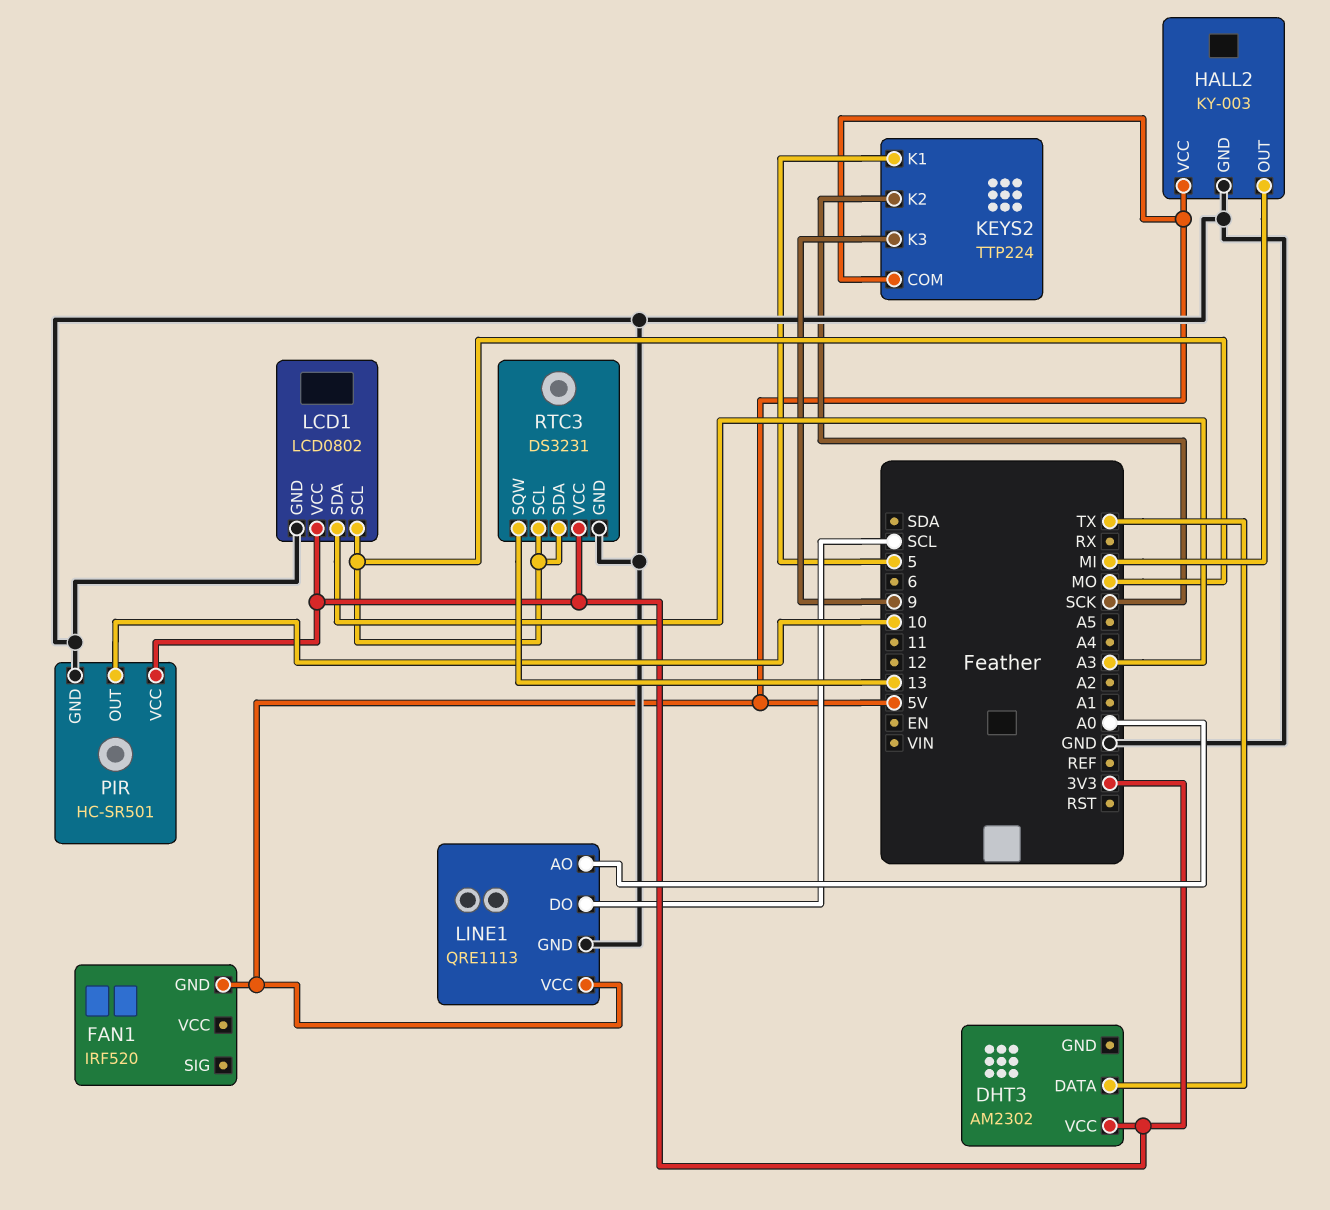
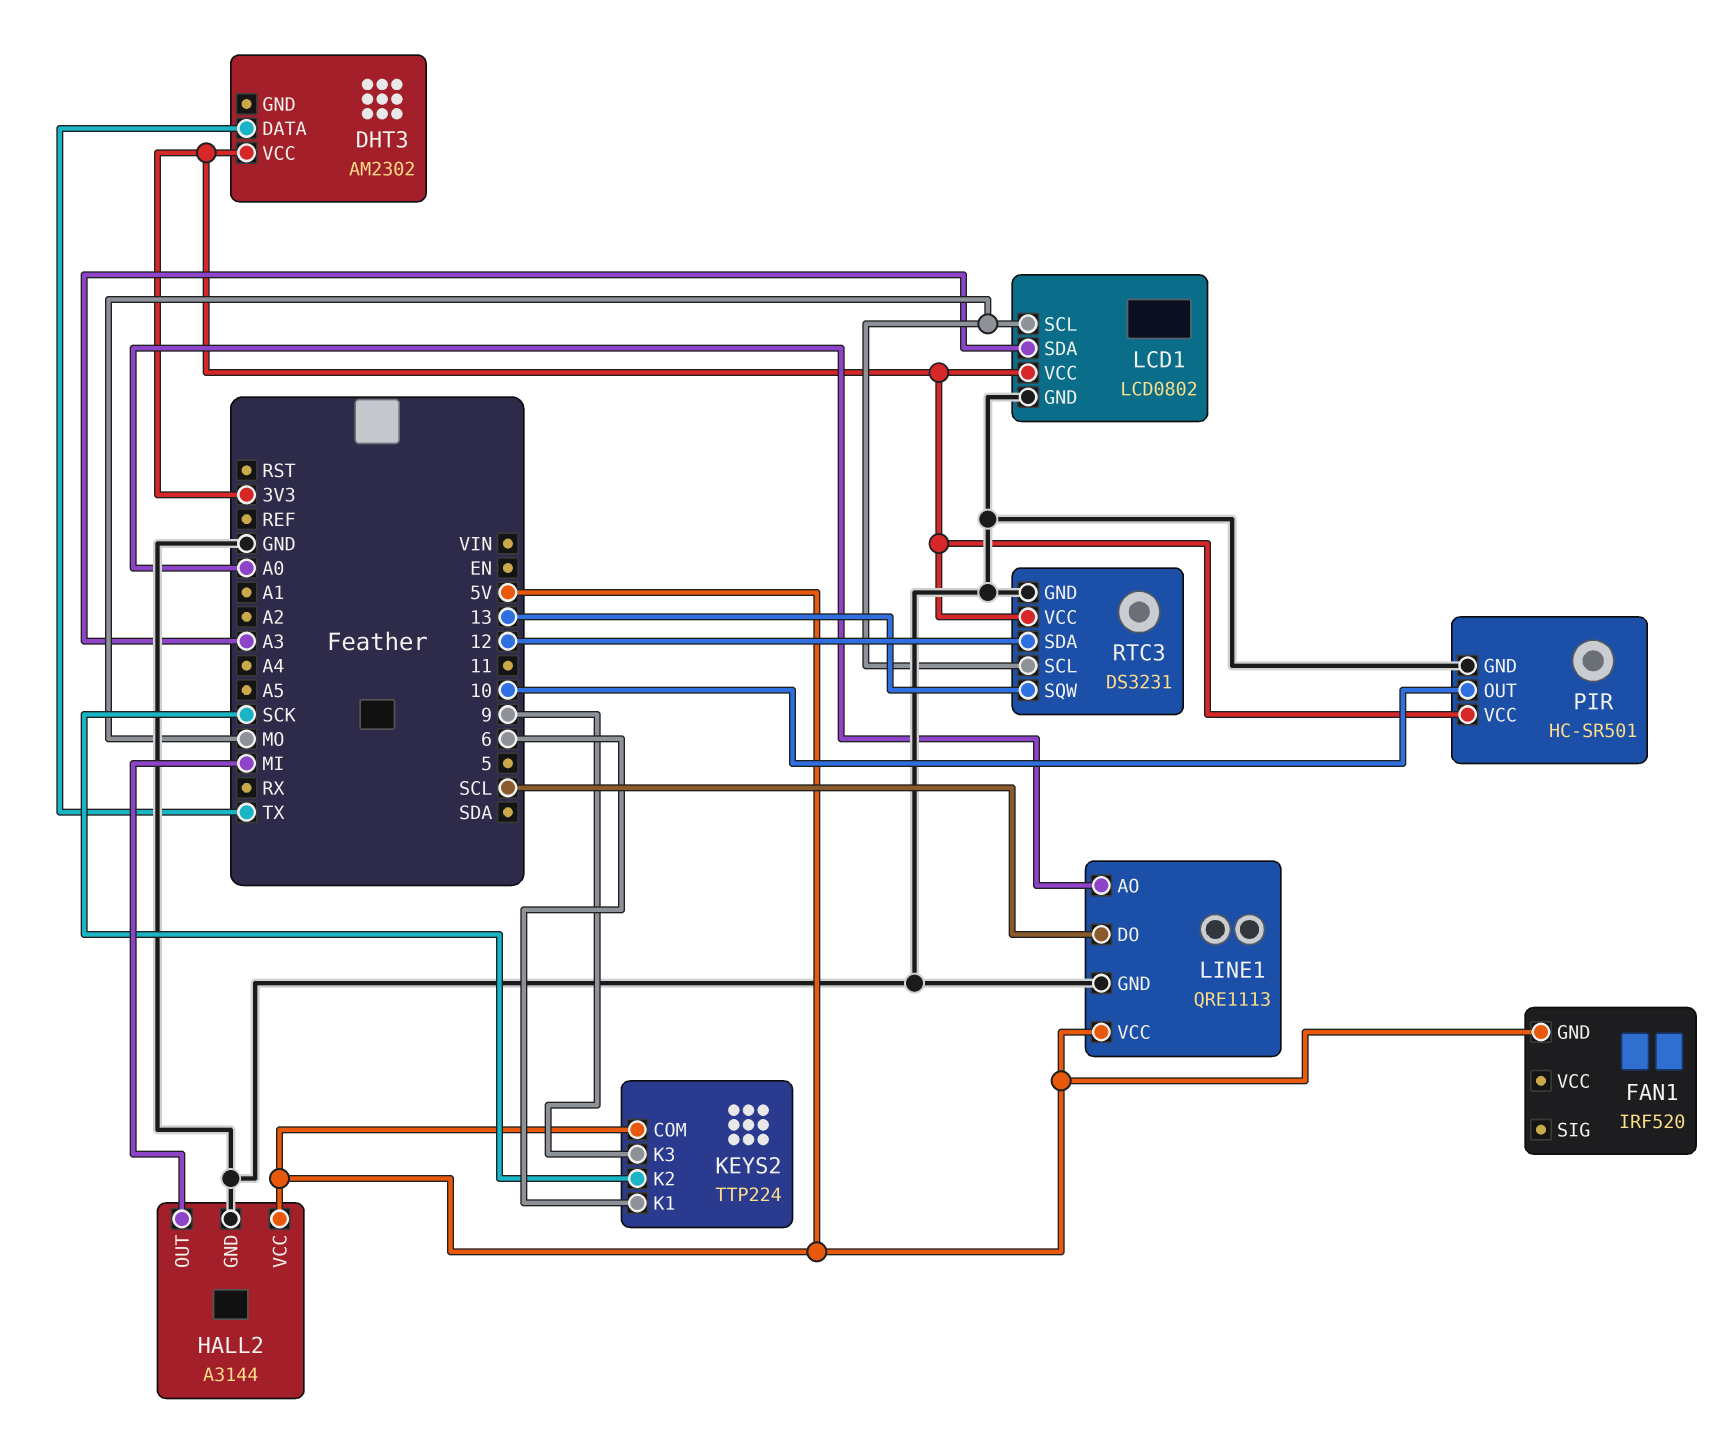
HALL2: KY-003 -> A3144
KEYS2 pin K1: 5 -> 6
RTC3 pin SDA: MO -> 12

